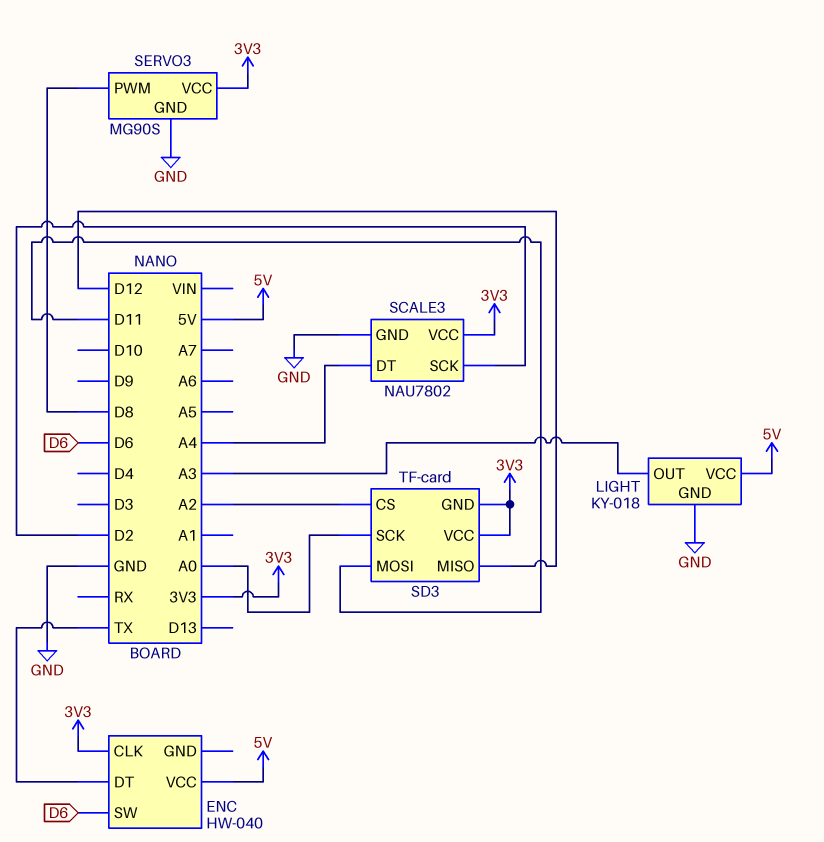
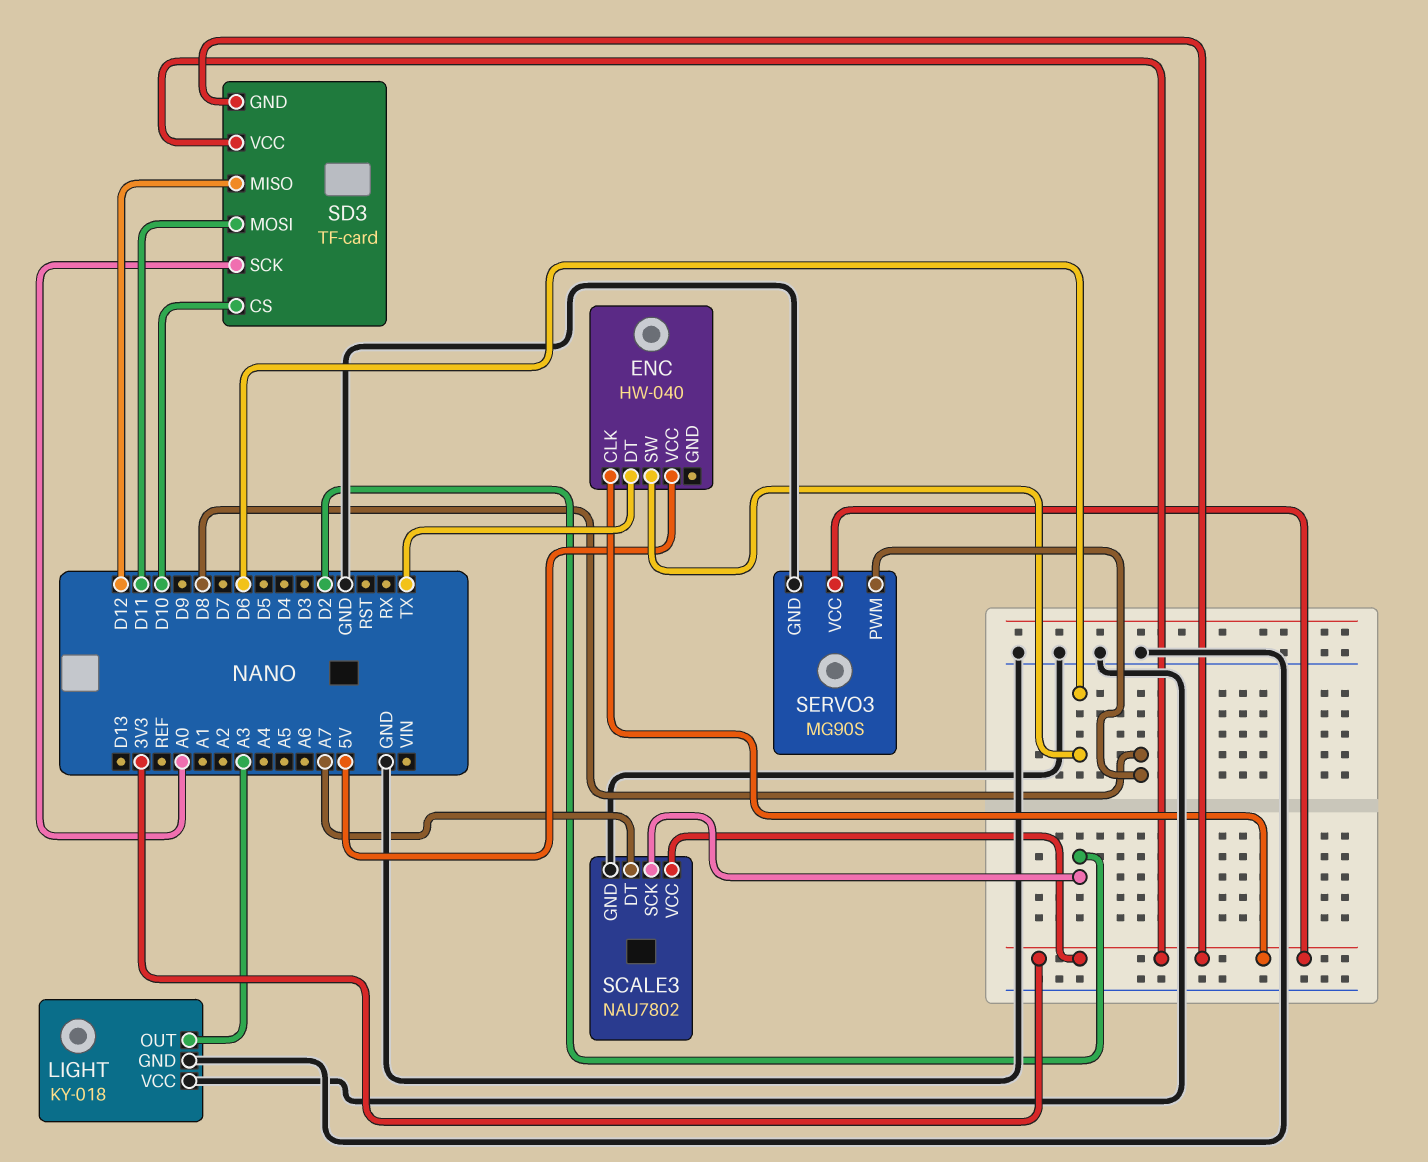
LIGHT pin VCC: 5V -> GND
SCALE3 pin DT: A4 -> A7
SD3 pin CS: A2 -> D10

